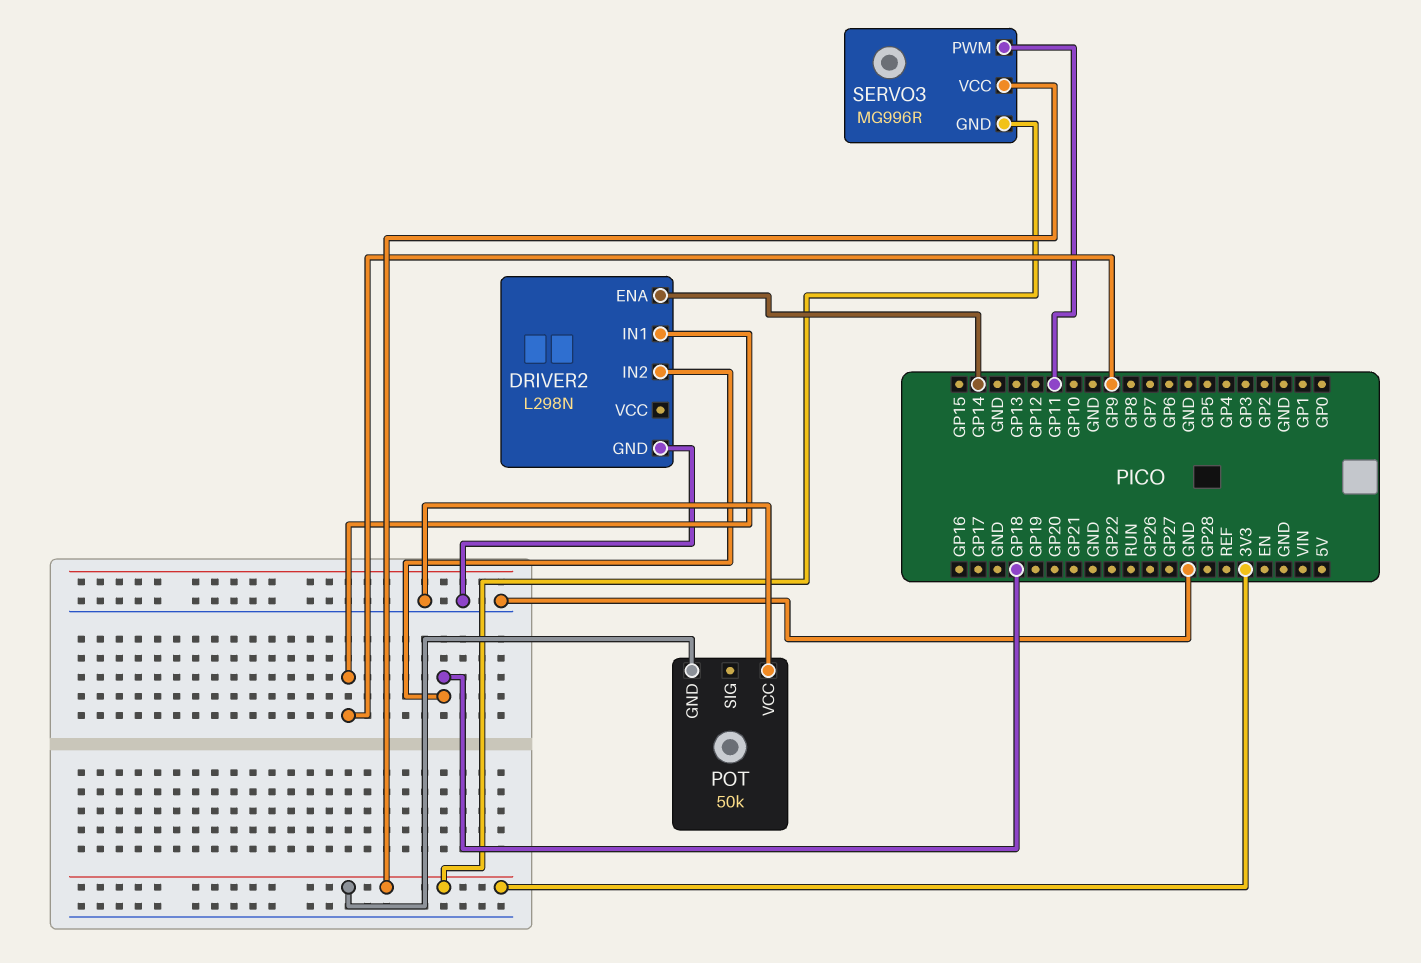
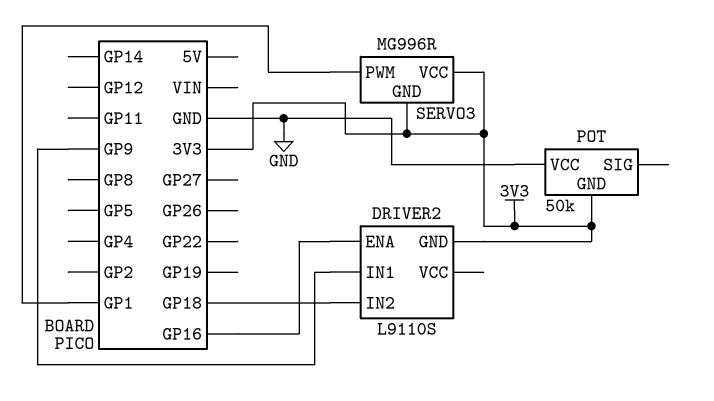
DRIVER2: L298N -> L9110S
DRIVER2 pin ENA: GP14 -> GP16
DRIVER2 pin GND: GND -> 3V3
SERVO3 pin PWM: GP11 -> GP1

